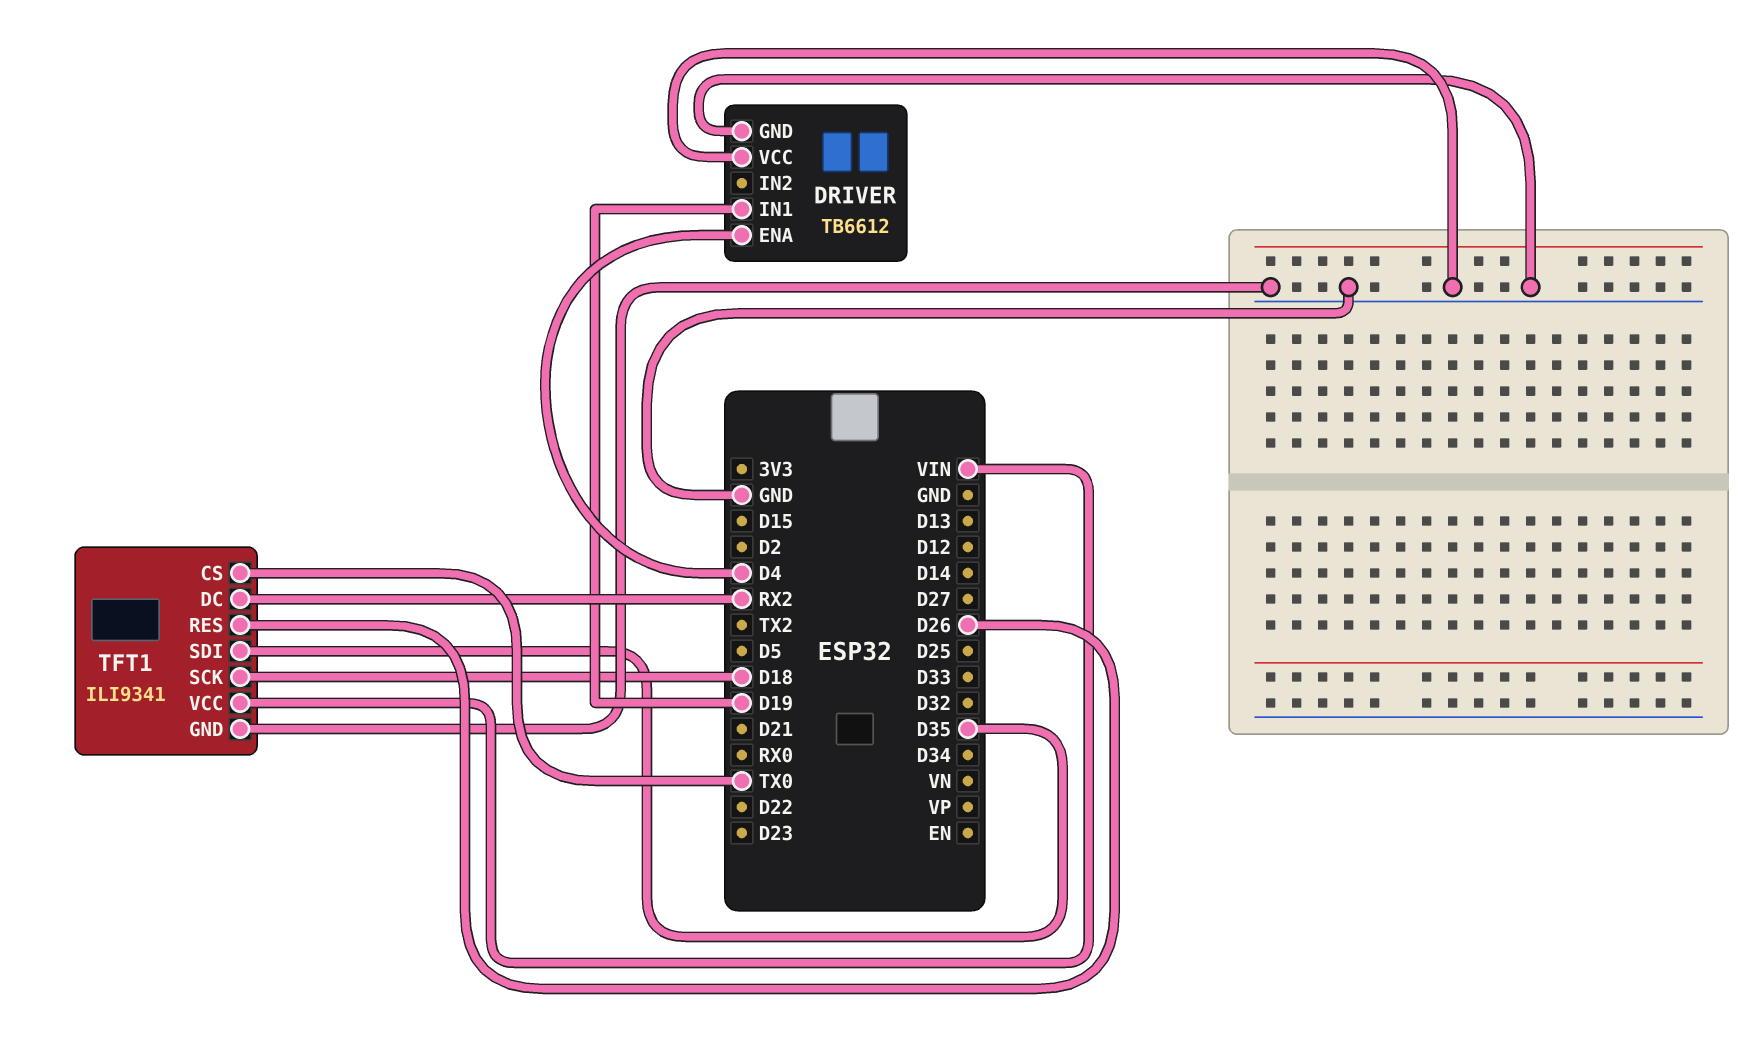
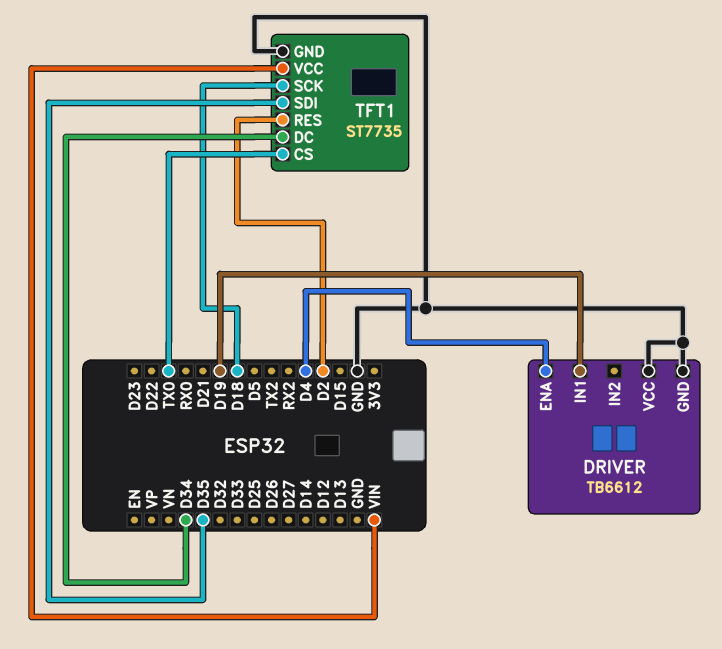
TFT1: ILI9341 -> ST7735
TFT1 pin DC: RX2 -> D34
TFT1 pin RES: D26 -> D2

